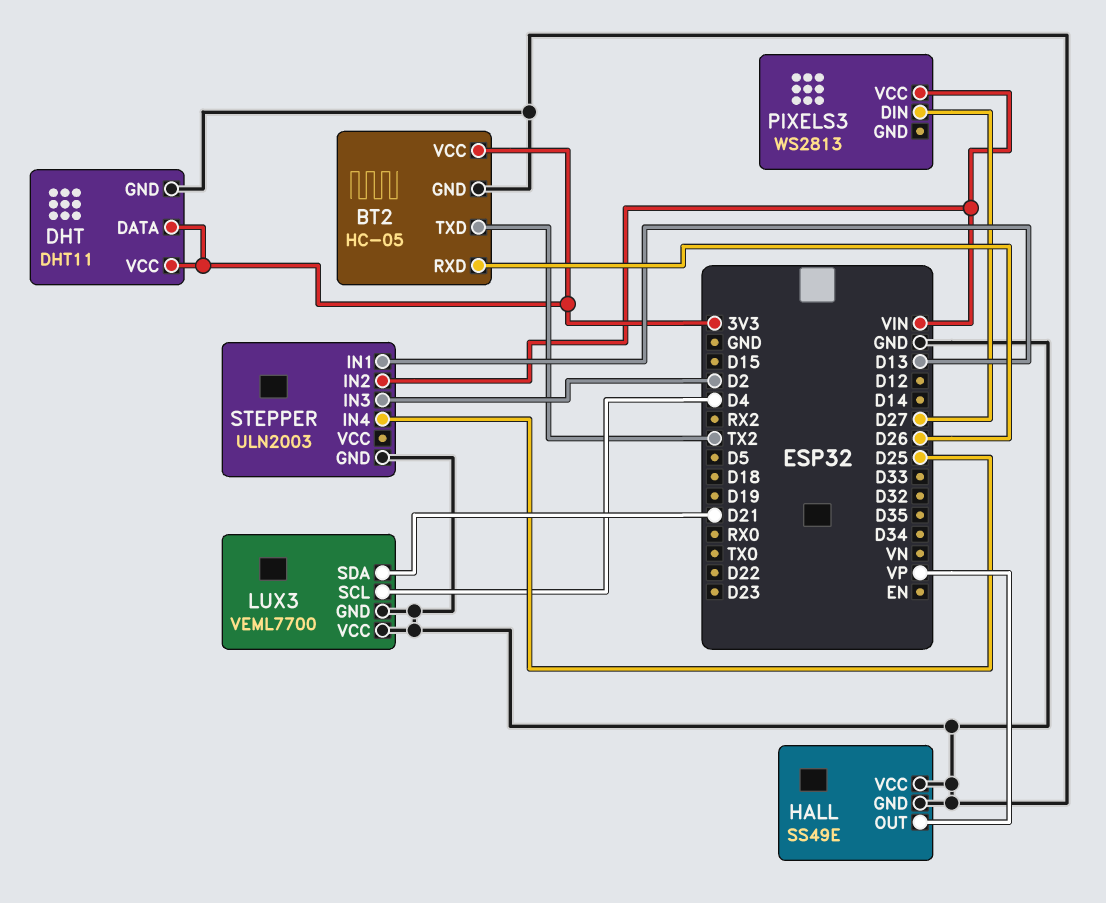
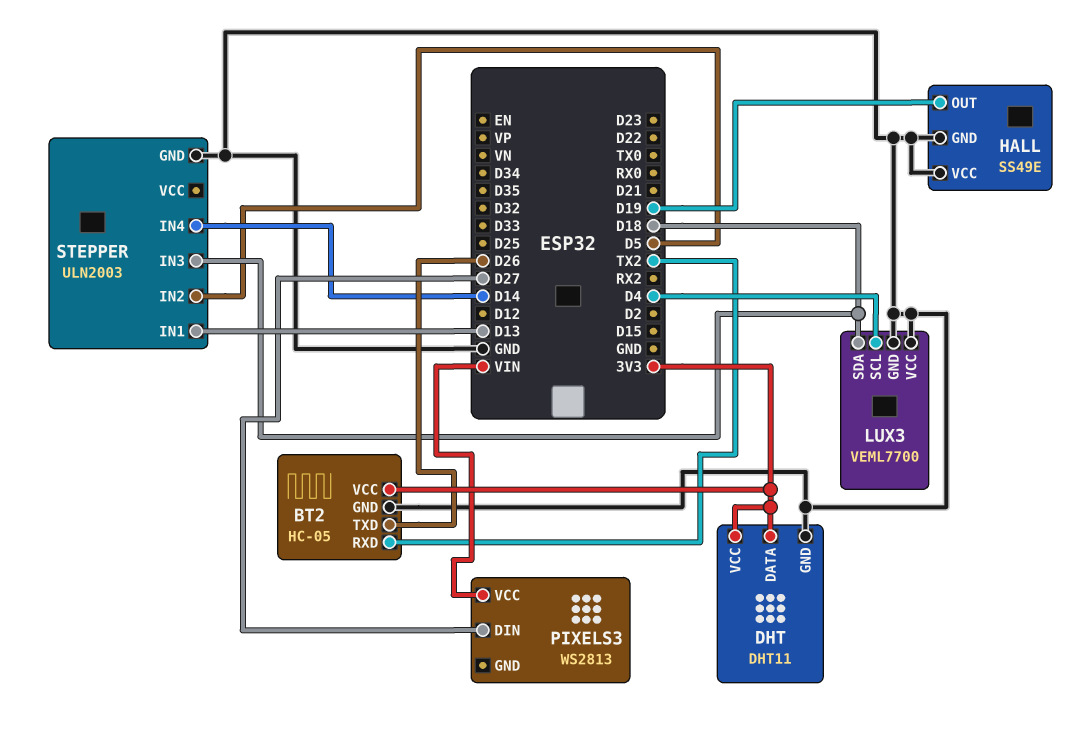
BT2 pin RXD: D26 -> TX2
BT2 pin TXD: TX2 -> D26
HALL pin OUT: VP -> D19
LUX3 pin SDA: D21 -> D18
STEPPER pin IN2: VIN -> D5
STEPPER pin IN3: D2 -> D18
STEPPER pin IN4: D25 -> D14

